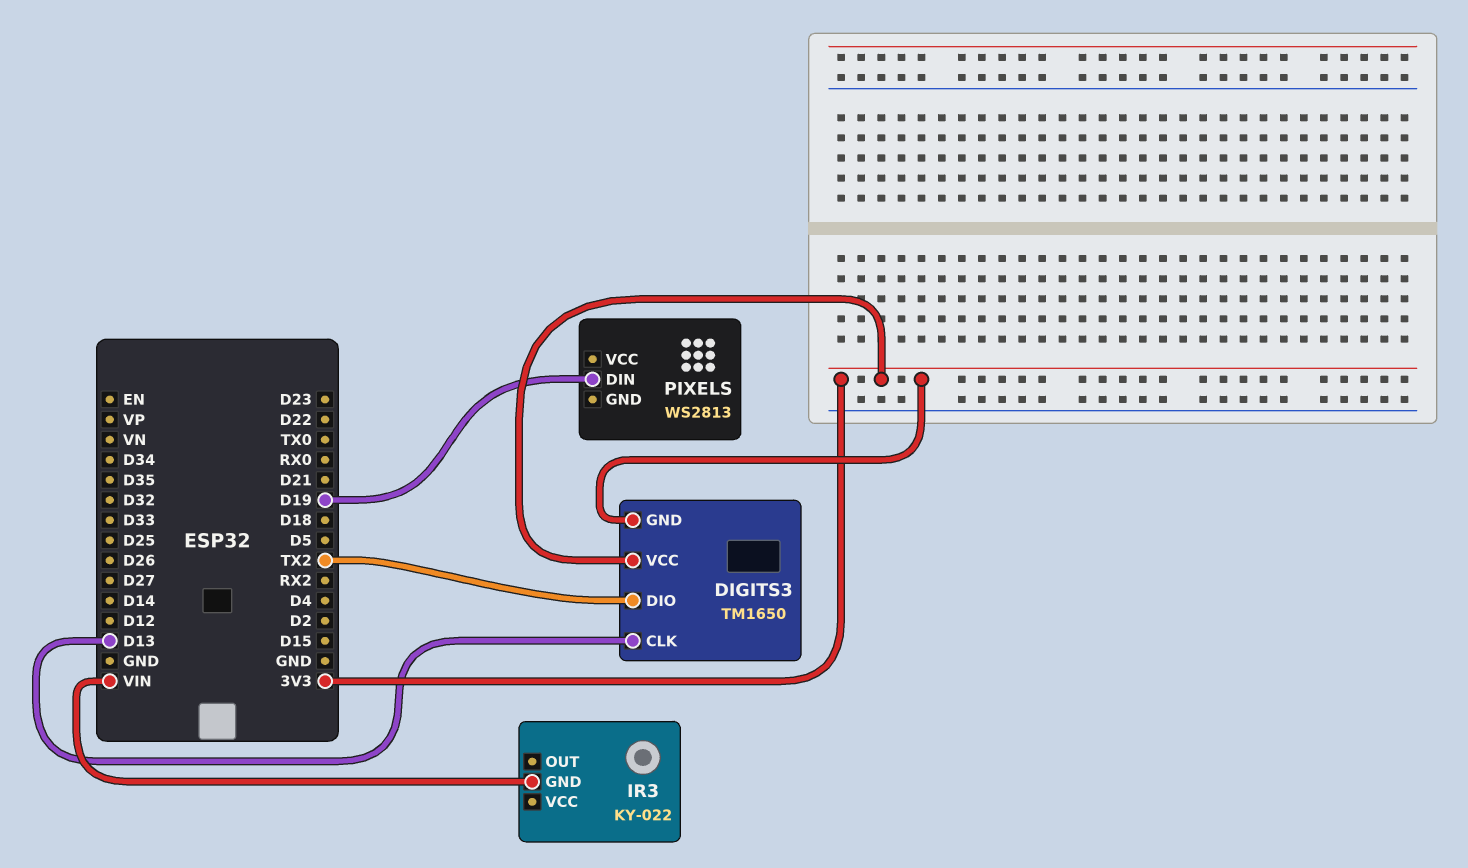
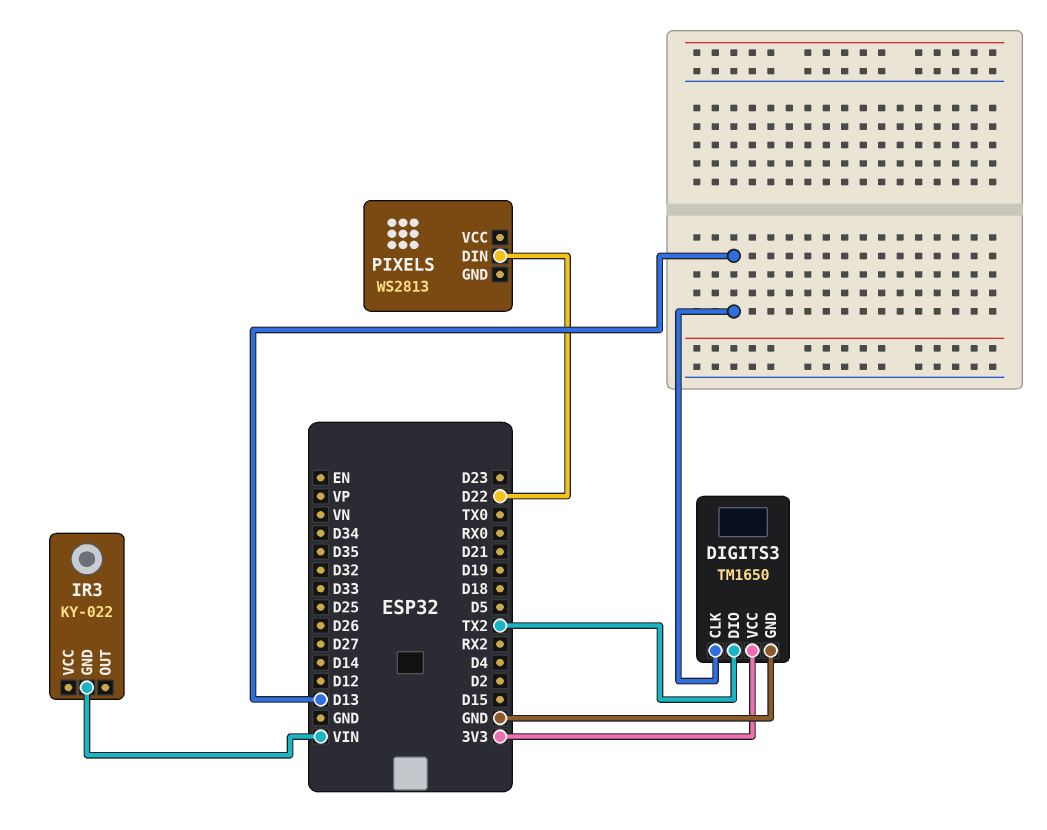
DIGITS3 pin GND: 3V3 -> GND
PIXELS pin DIN: D19 -> D22

